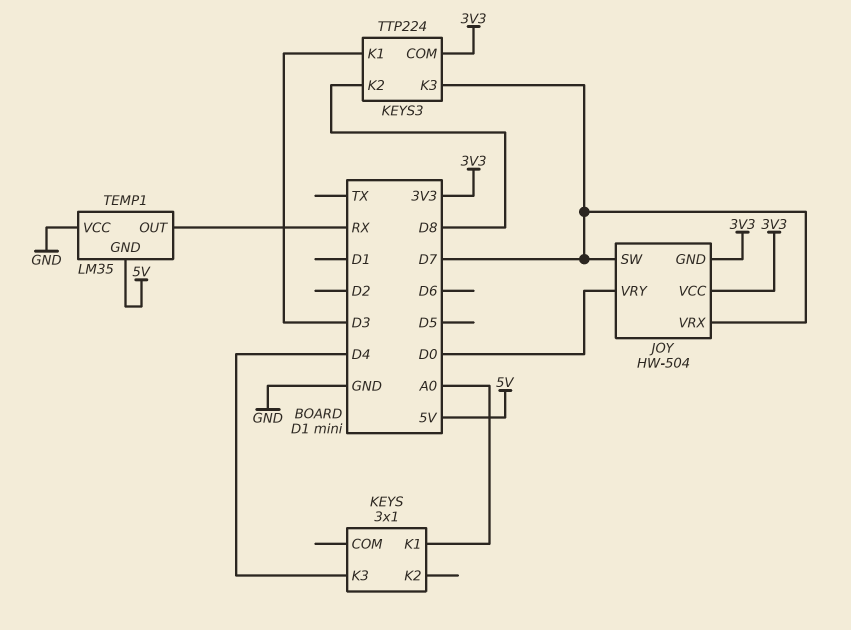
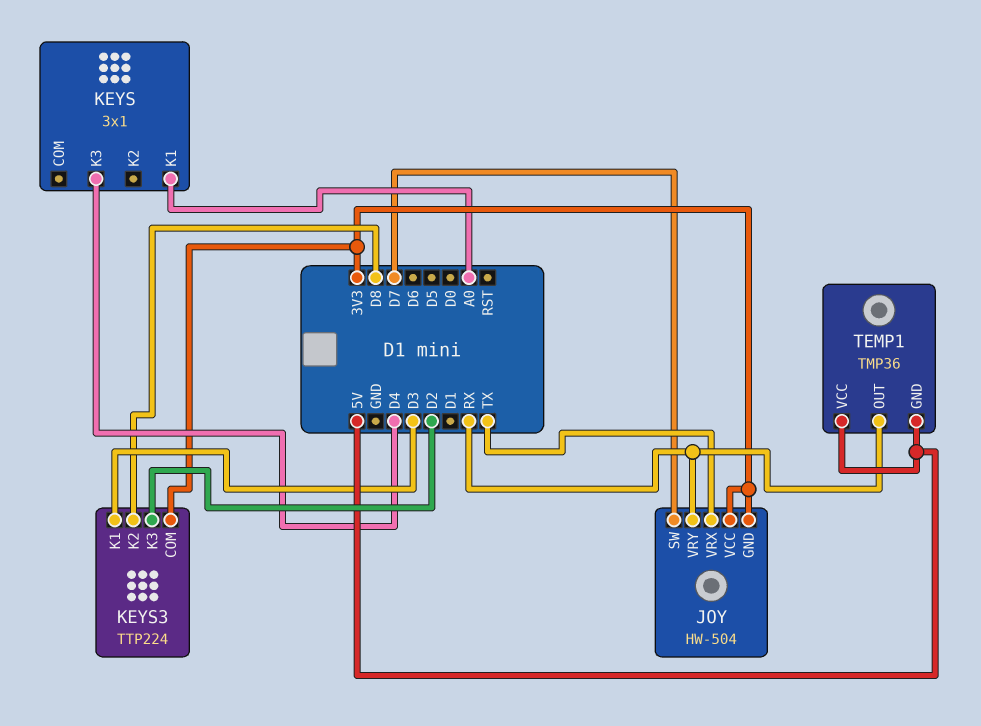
JOY pin VRX: D7 -> TX
JOY pin VRY: D0 -> RX
KEYS3 pin K3: D7 -> D2
TEMP1: LM35 -> TMP36
TEMP1 pin VCC: GND -> 5V

